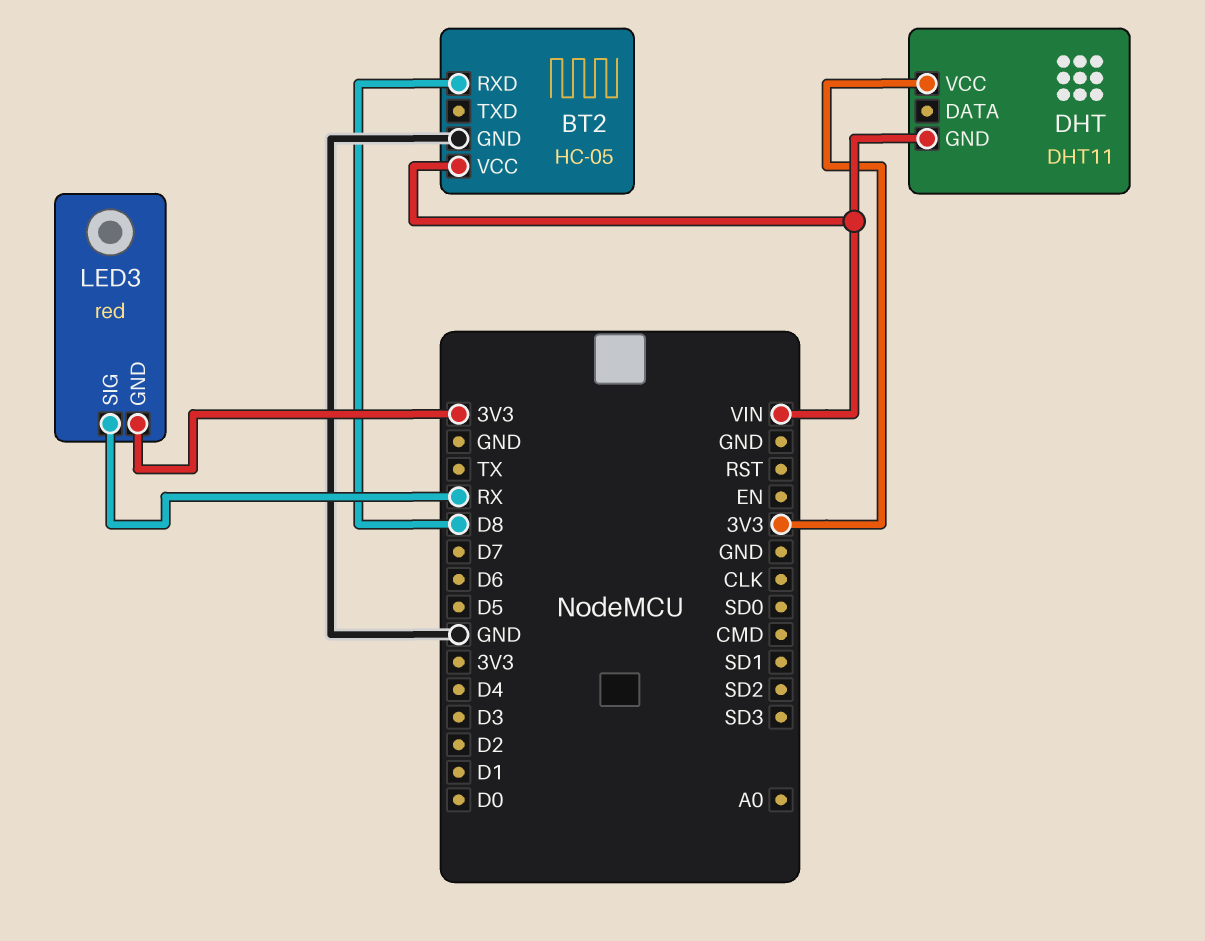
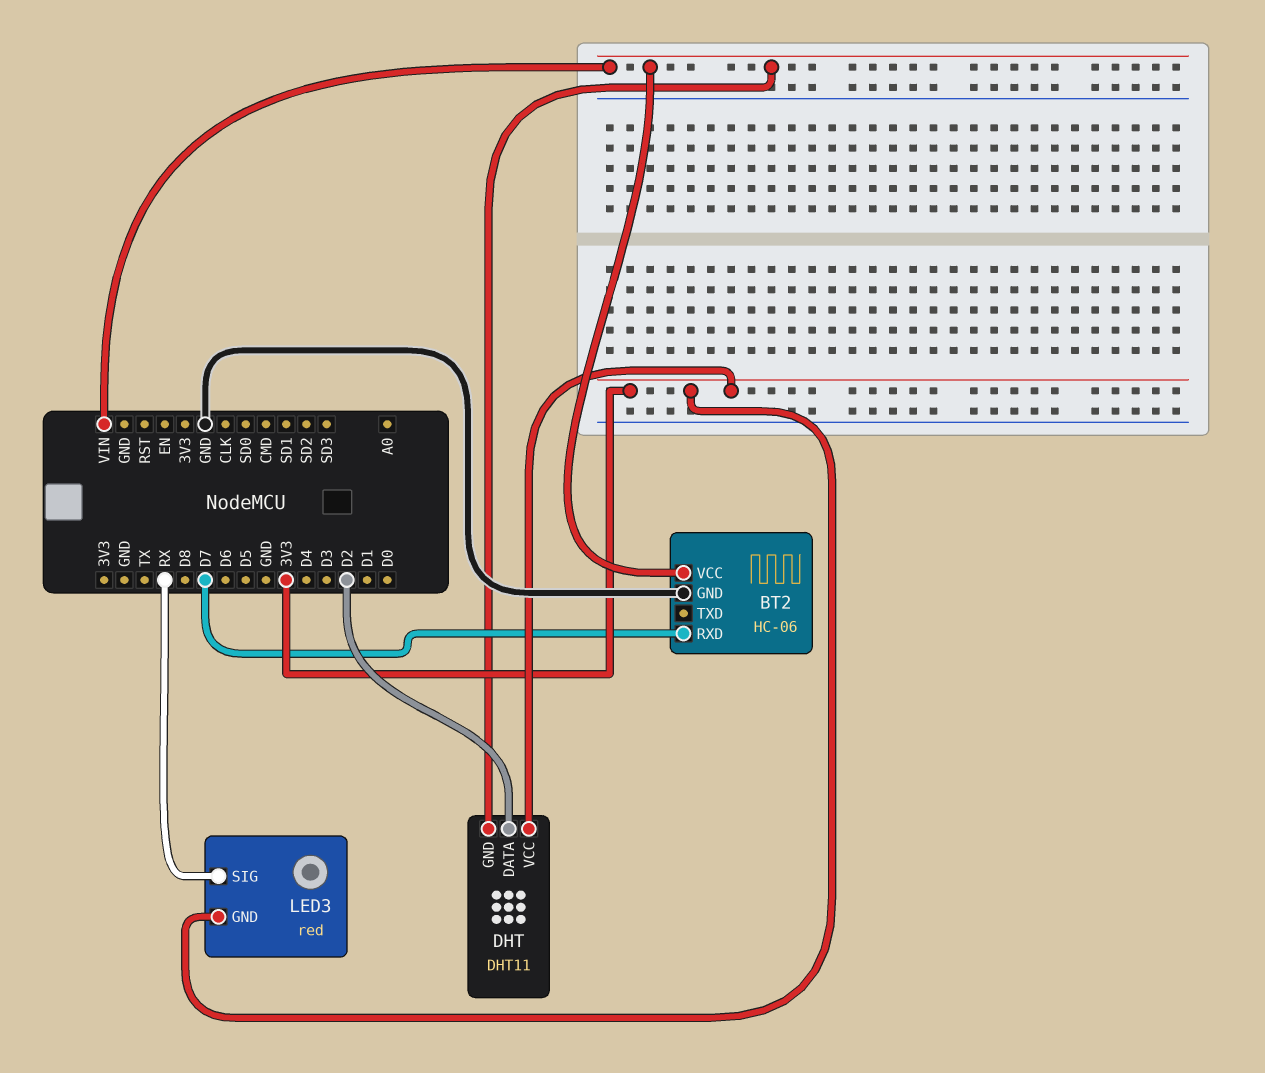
BT2: HC-05 -> HC-06
BT2 pin RXD: D8 -> D7
DHT pin DATA: none -> D2

